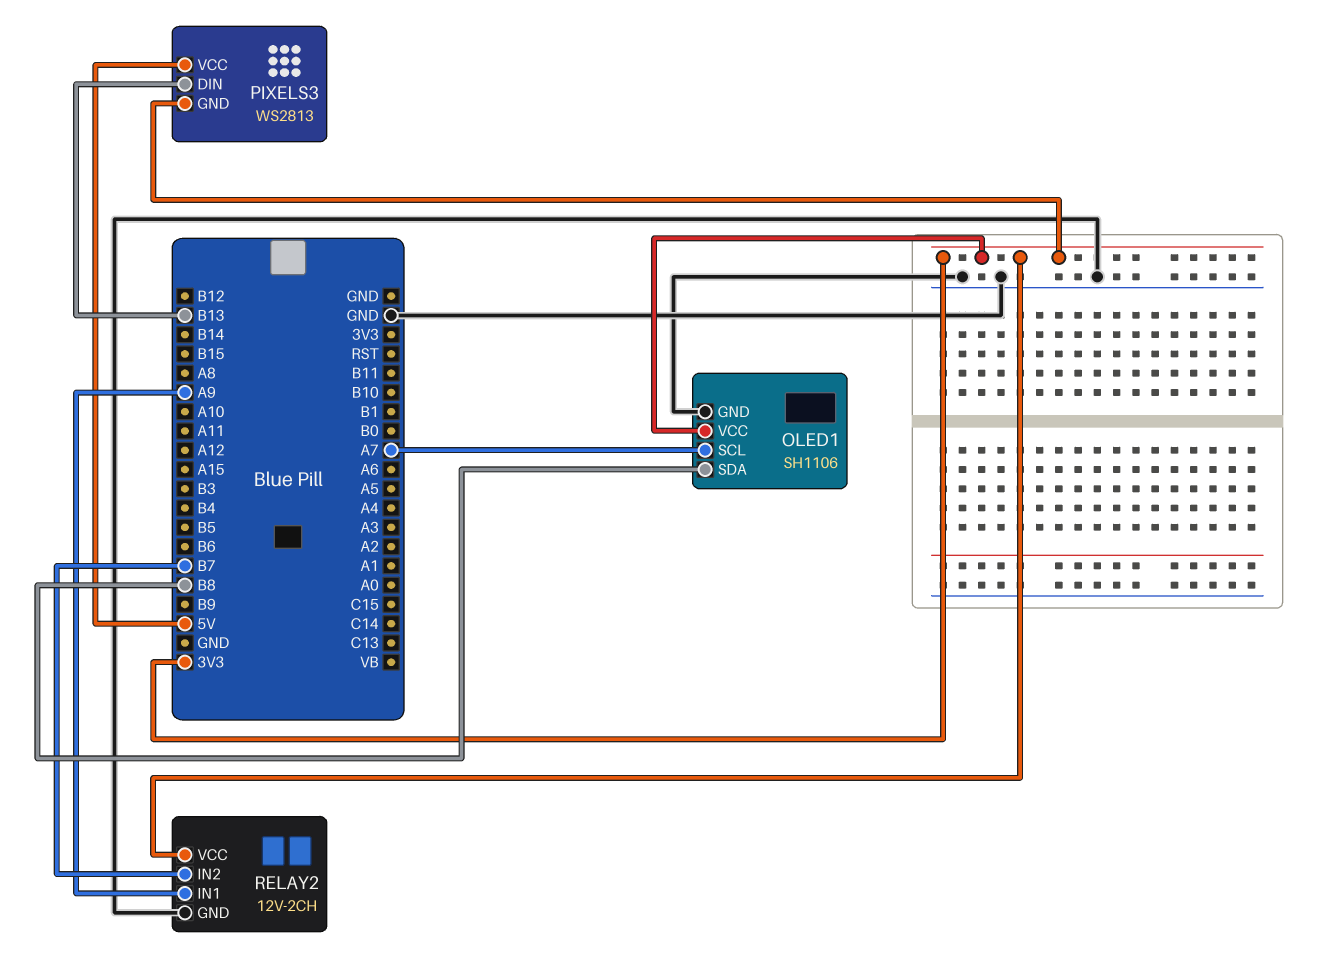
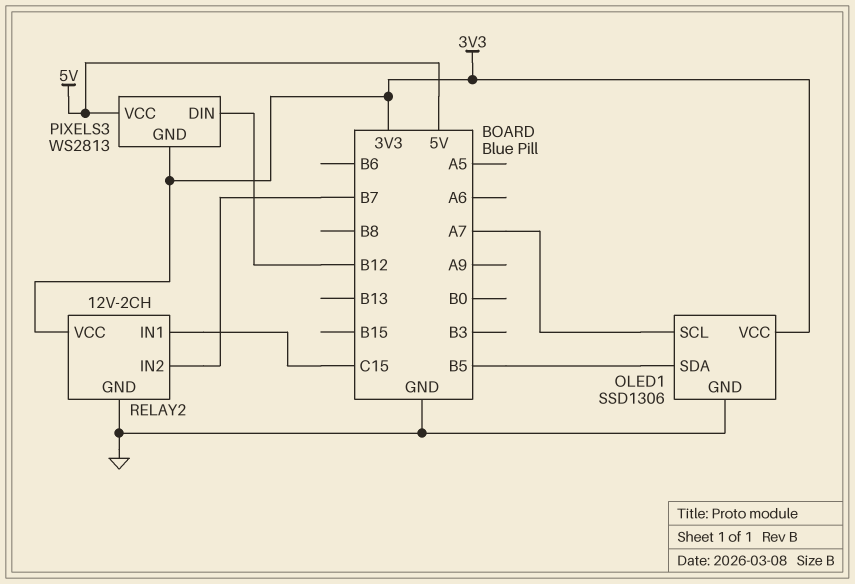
OLED1: SH1106 -> SSD1306
OLED1 pin SDA: B8 -> B5
PIXELS3 pin DIN: B13 -> B12
RELAY2 pin IN1: A9 -> C15

